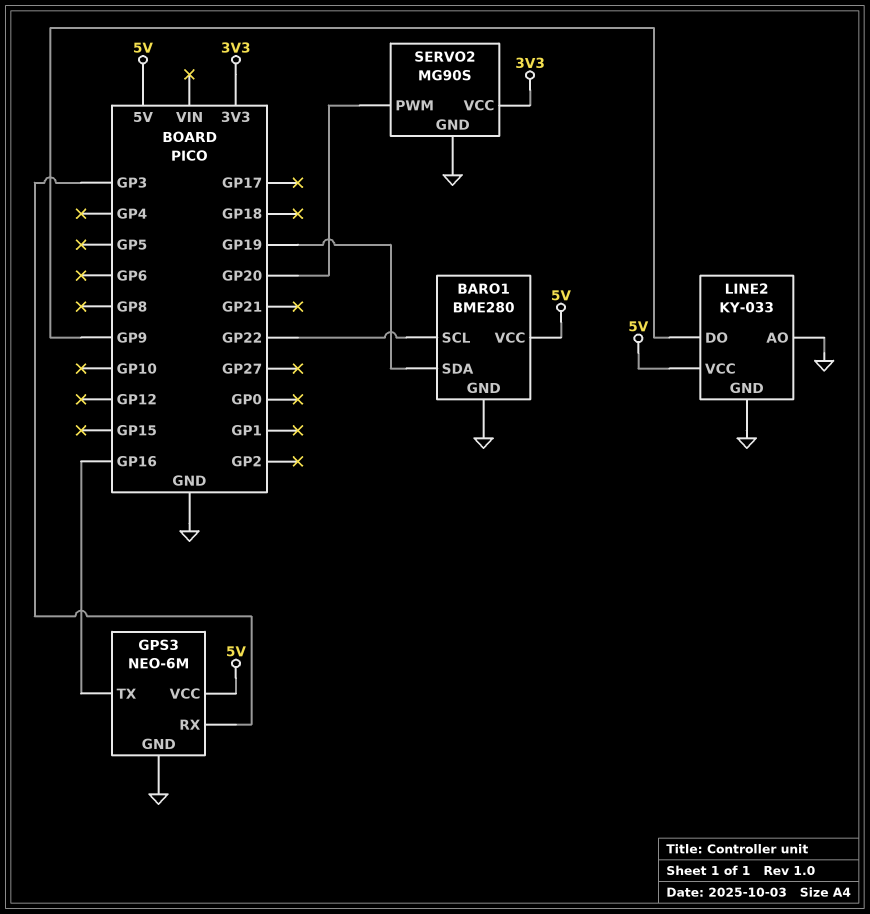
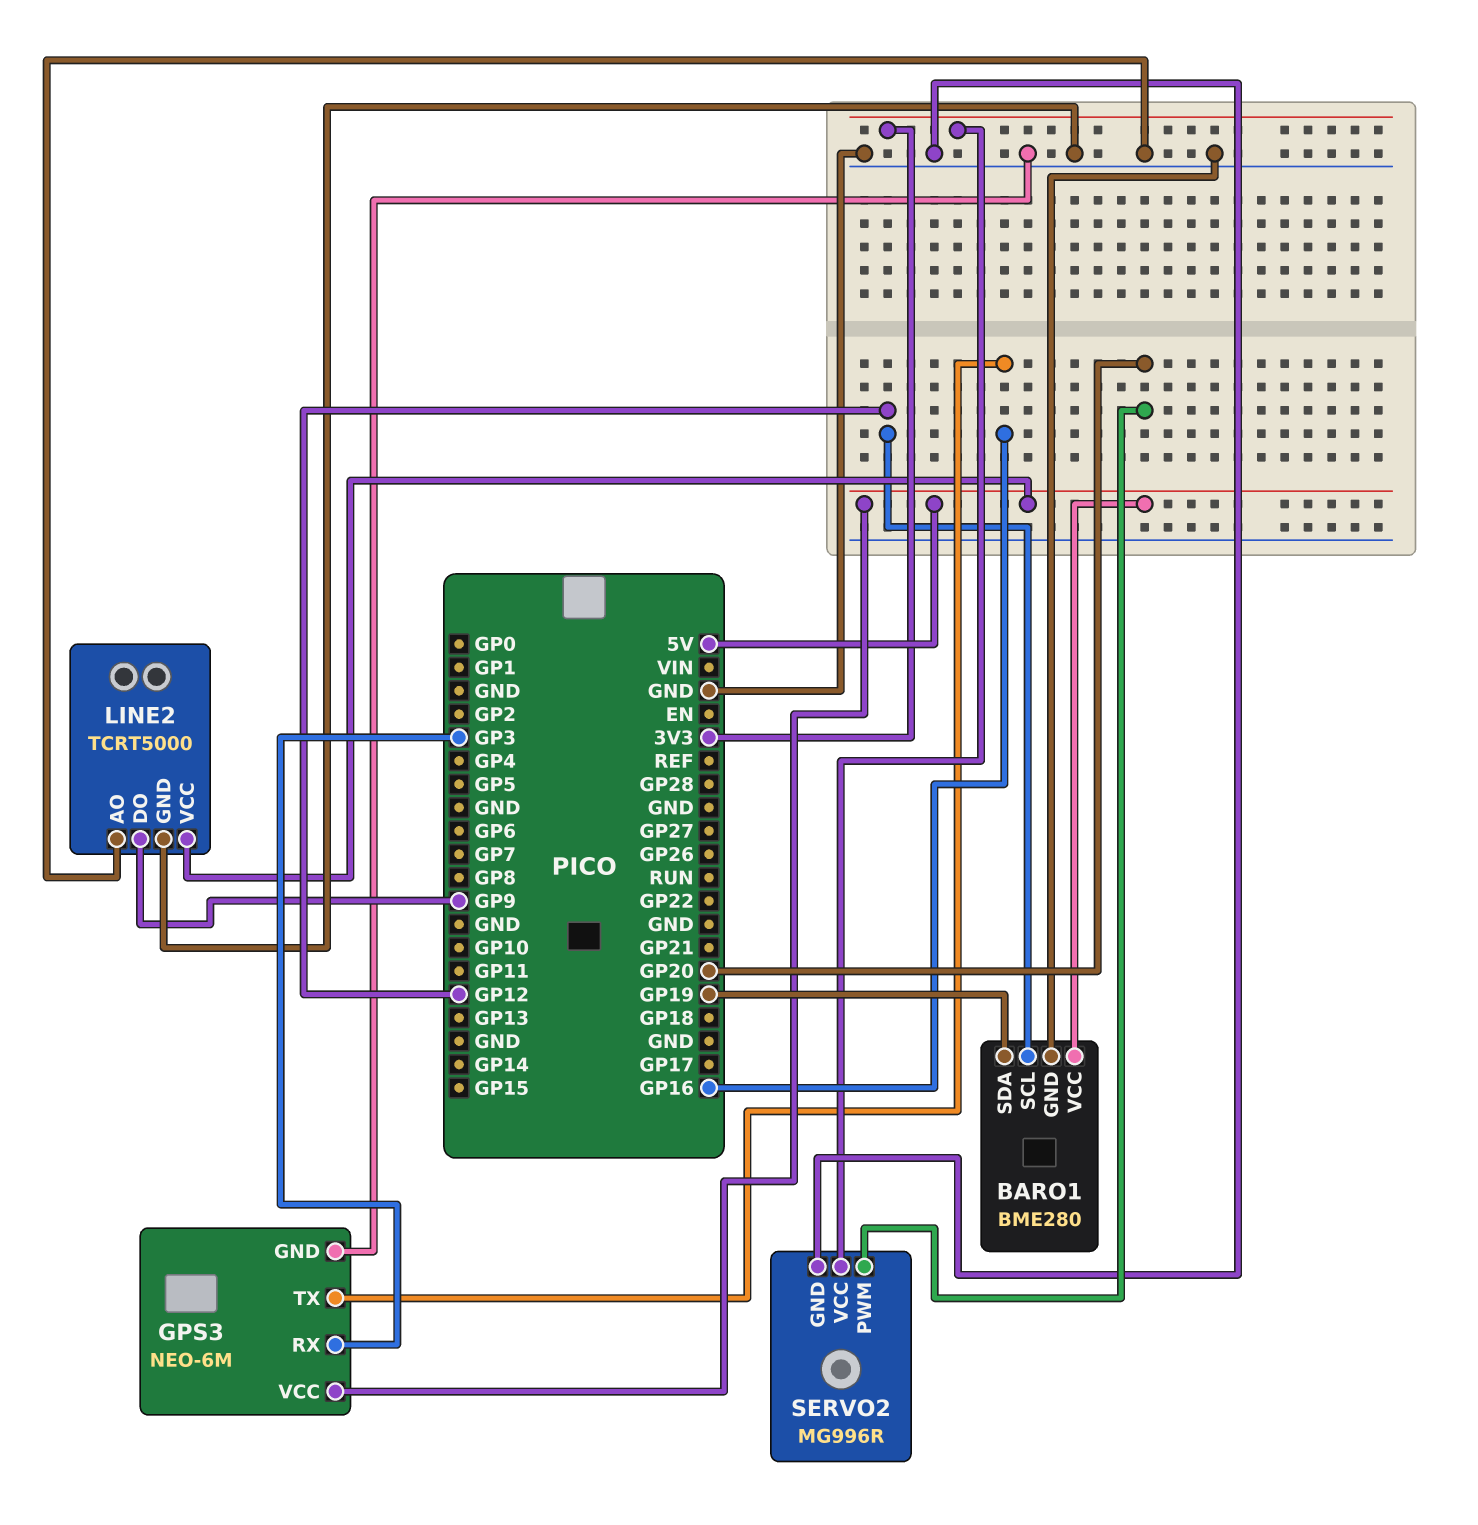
BARO1 pin SCL: GP22 -> GP12
LINE2: KY-033 -> TCRT5000
SERVO2: MG90S -> MG996R

